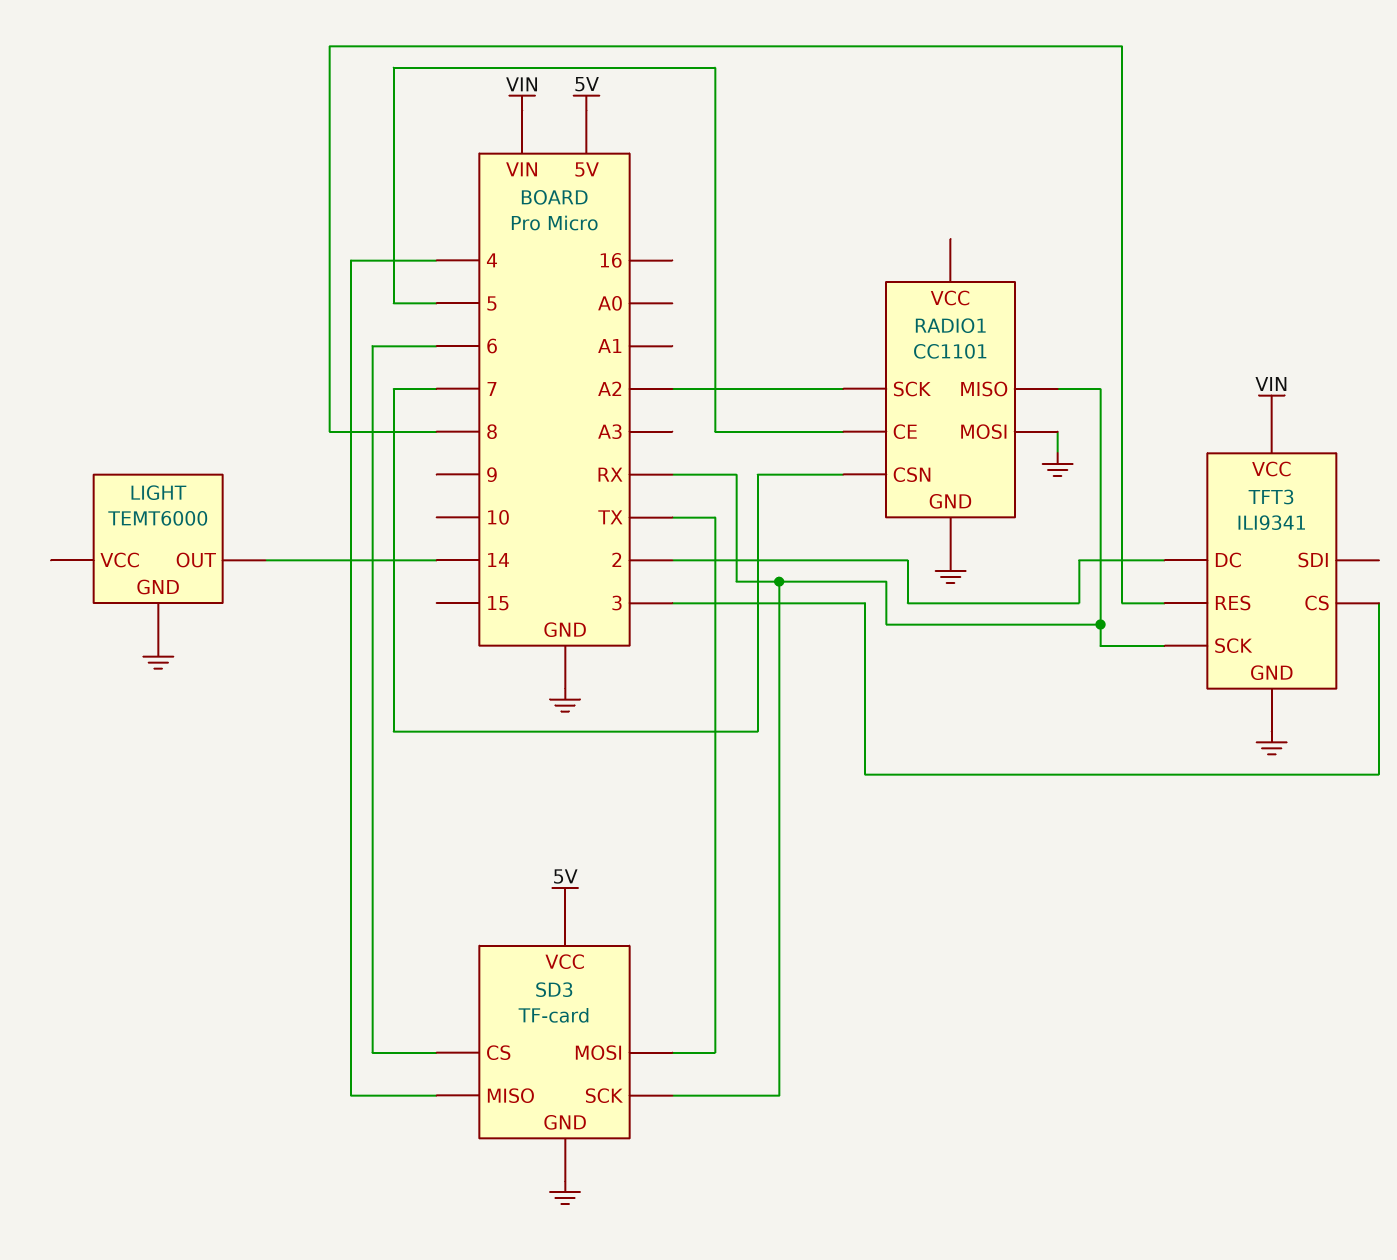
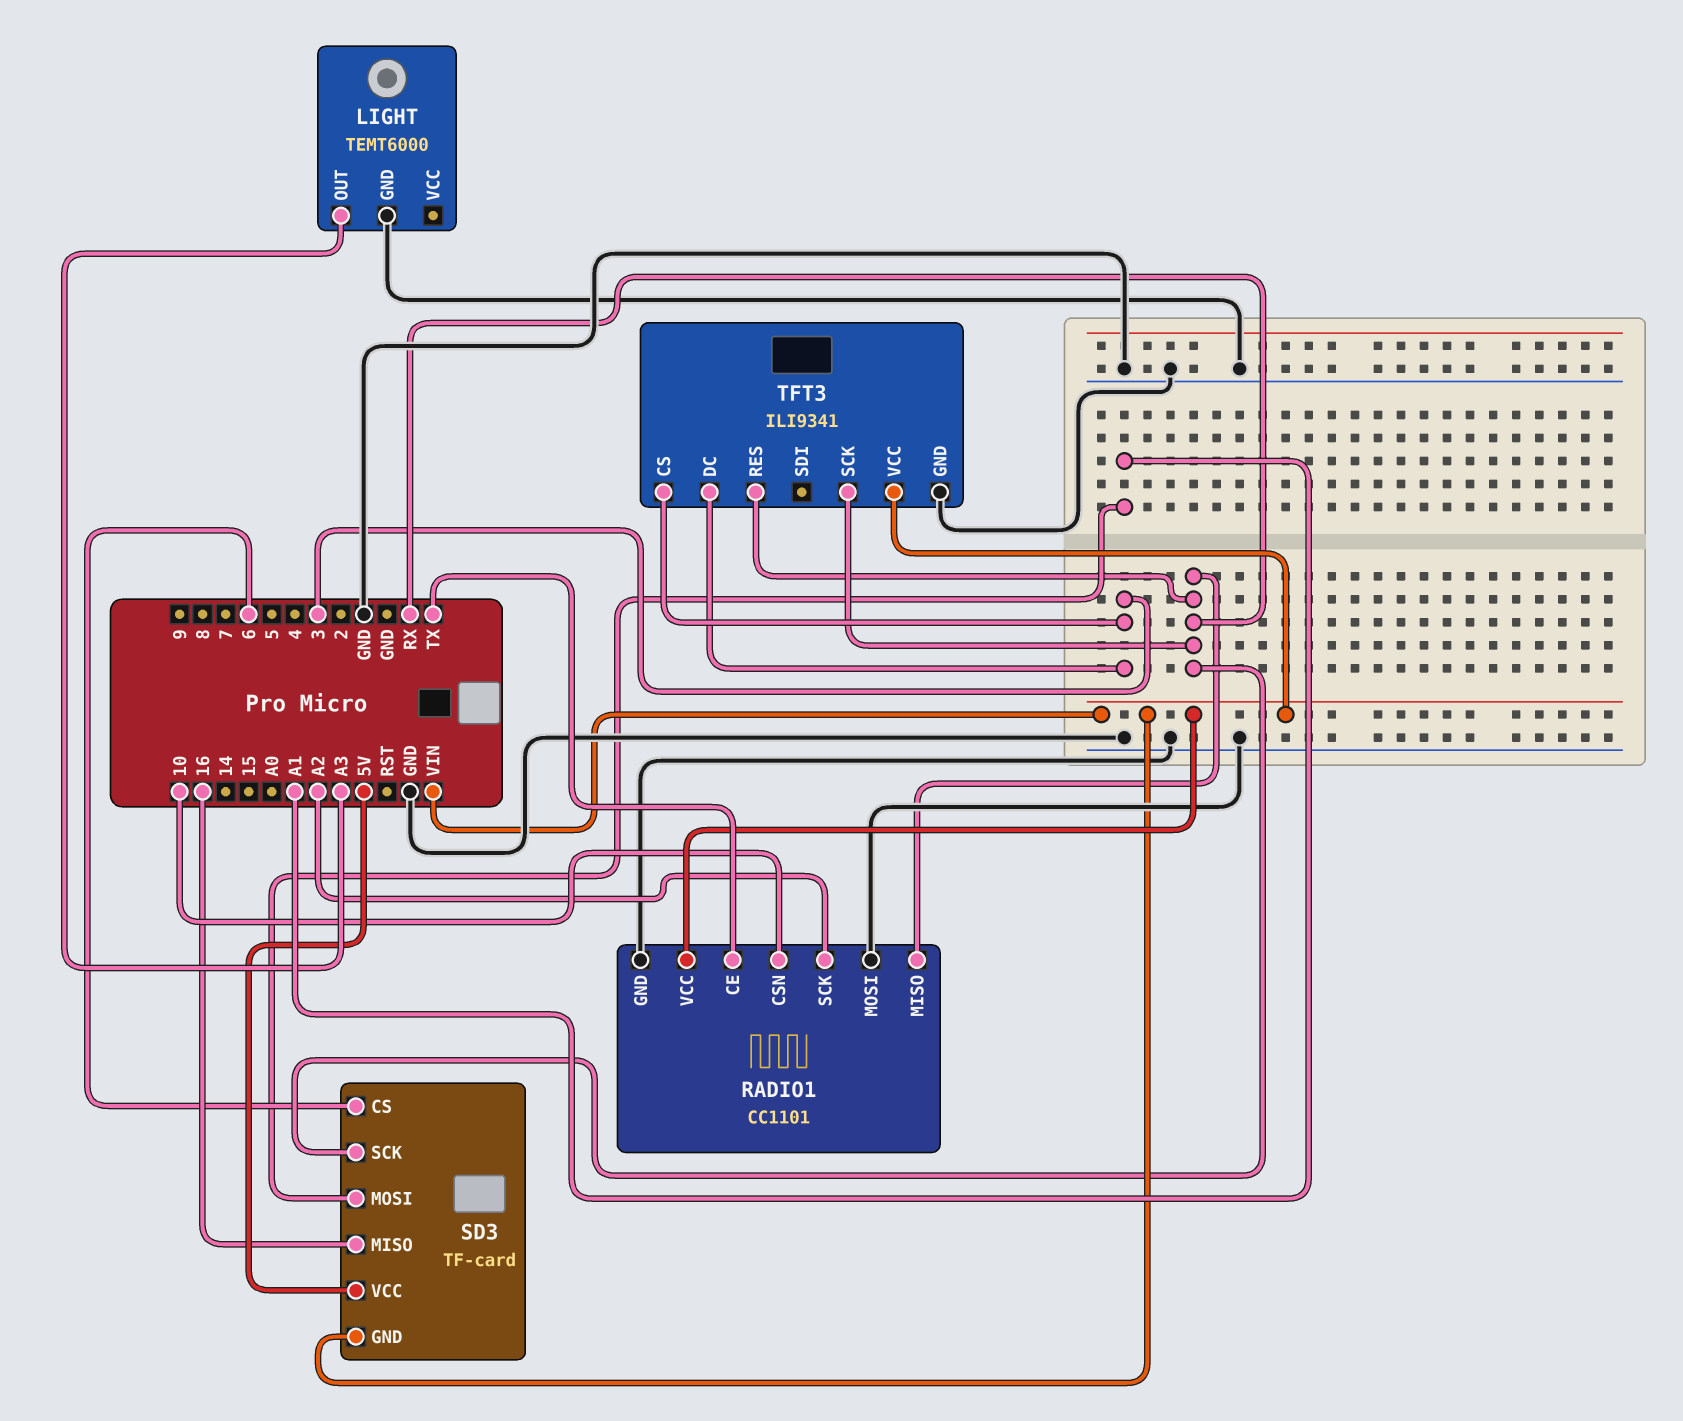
LIGHT pin OUT: 14 -> A3
RADIO1 pin CE: 5 -> TX
RADIO1 pin CSN: 7 -> 10
RADIO1 pin VCC: none -> VIN
SD3 pin GND: GND -> VIN
SD3 pin MISO: 4 -> 16
SD3 pin MOSI: TX -> A1
TFT3 pin DC: 2 -> 3
TFT3 pin RES: 8 -> RX

